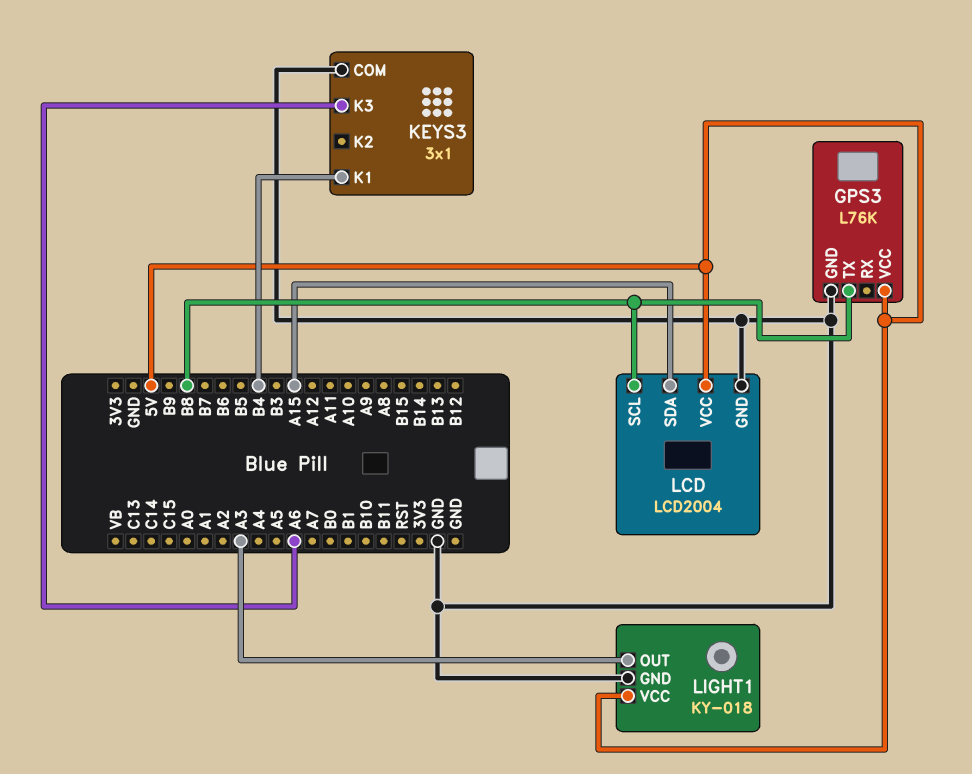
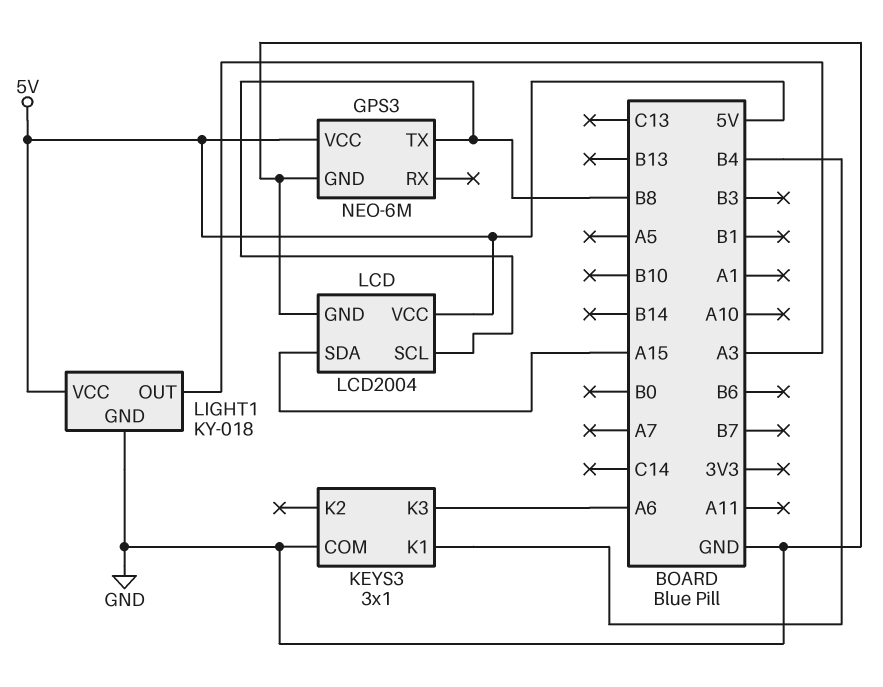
GPS3: L76K -> NEO-6M

